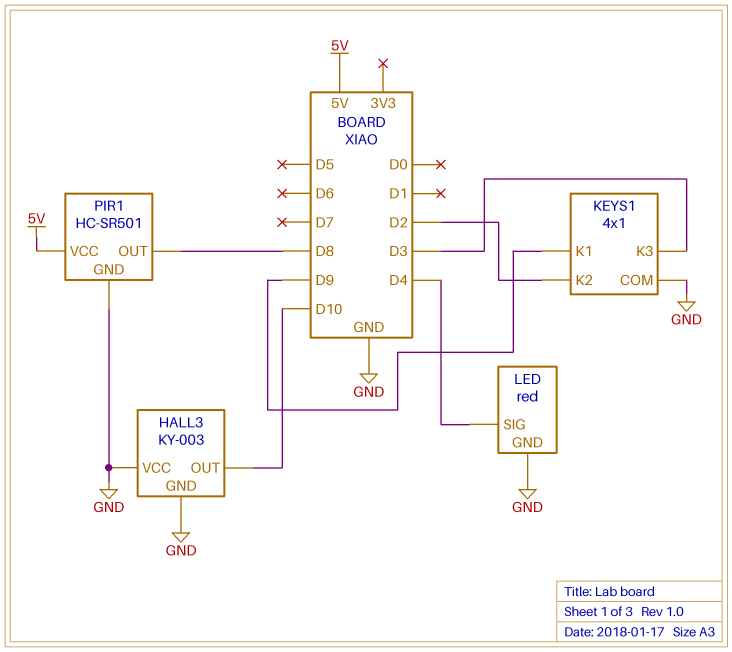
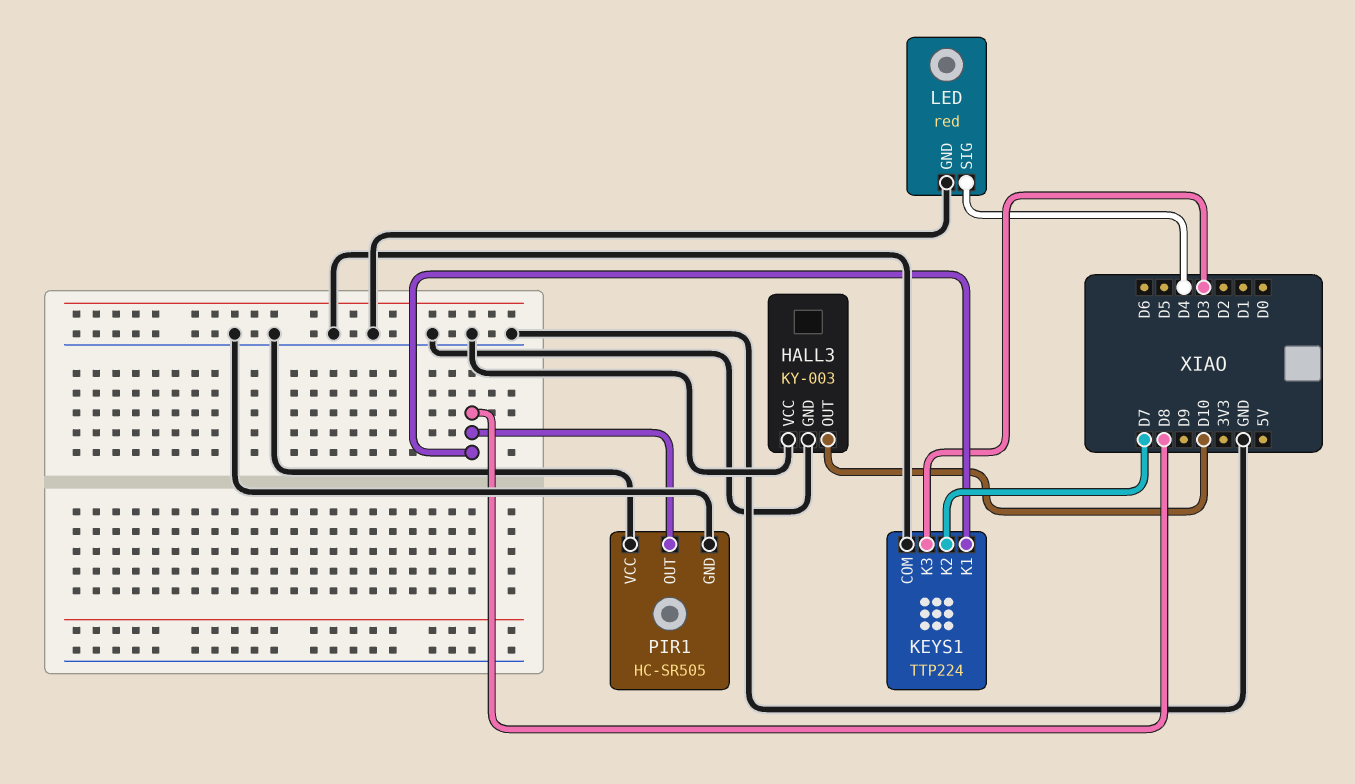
KEYS1: 4x1 -> TTP224
KEYS1 pin K1: D9 -> D8
KEYS1 pin K2: D2 -> D7
PIR1: HC-SR501 -> HC-SR505
PIR1 pin VCC: 5V -> GND

